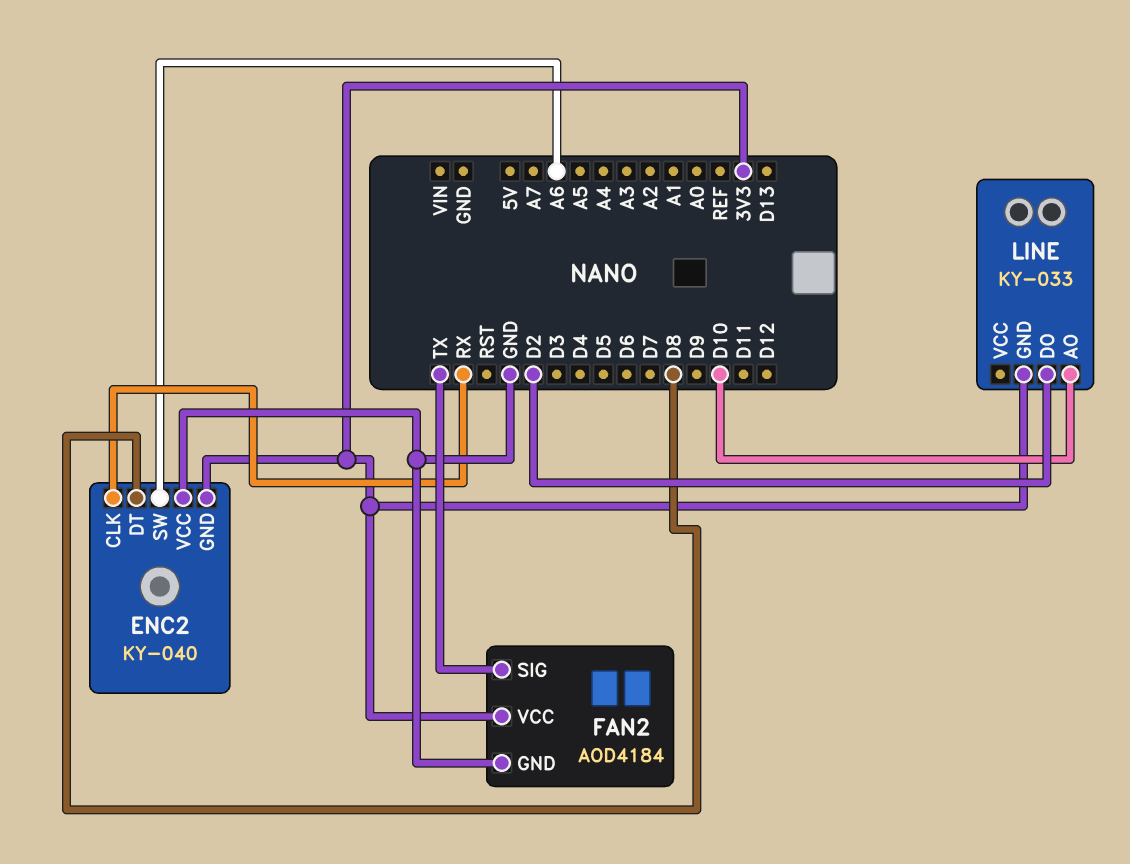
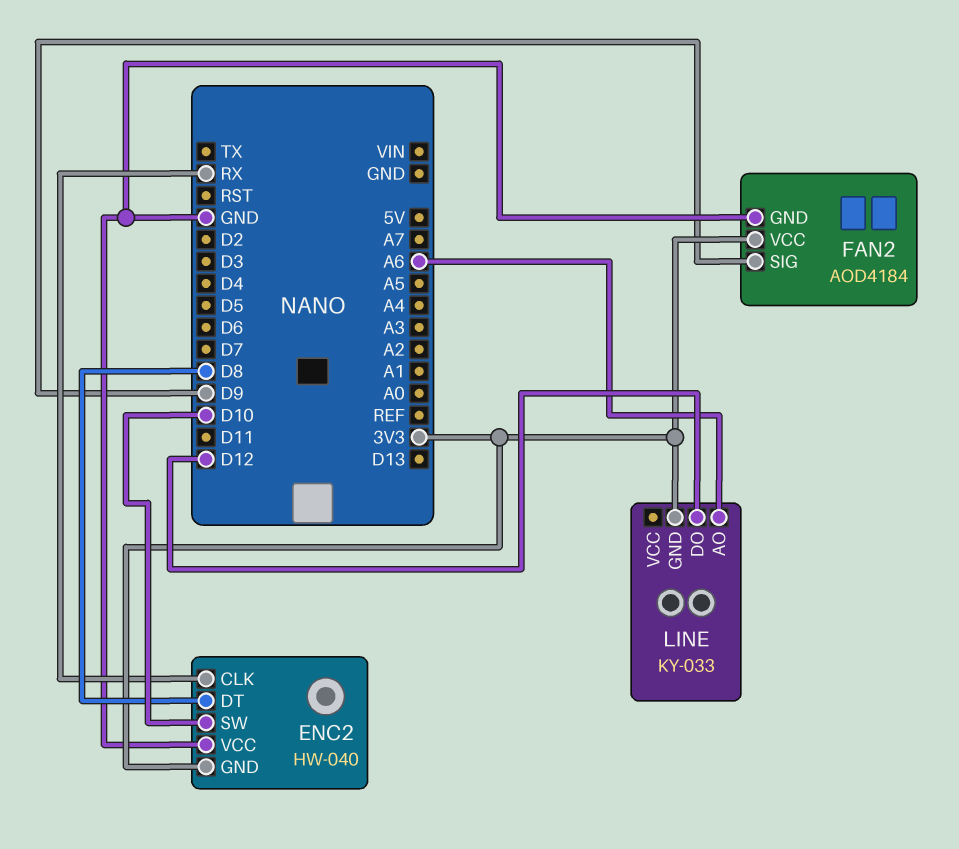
ENC2: KY-040 -> HW-040
ENC2 pin SW: A6 -> D10
FAN2 pin SIG: TX -> D9
LINE pin AO: D10 -> A6
LINE pin DO: D2 -> D12

